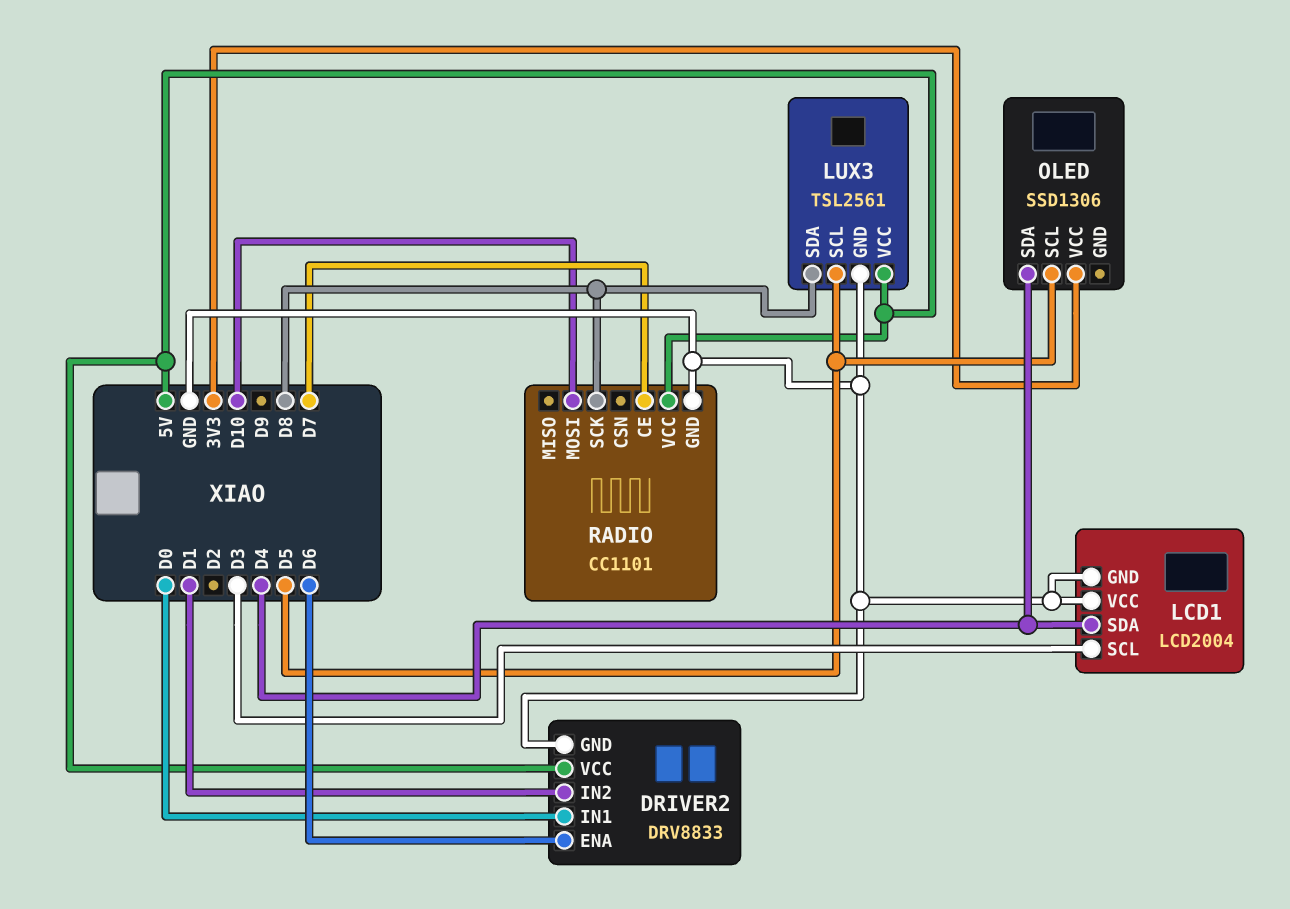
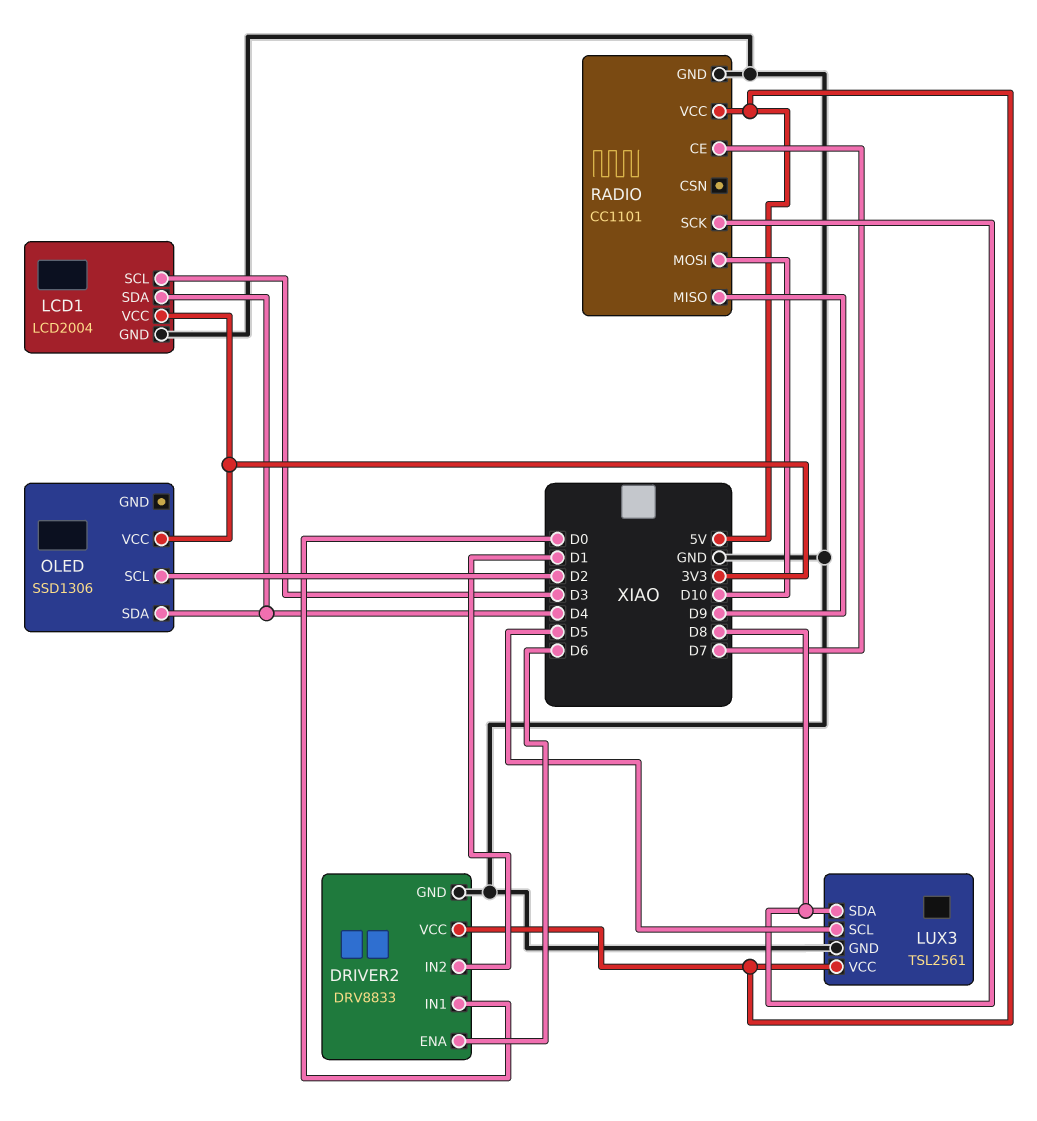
LCD1 pin VCC: GND -> 3V3
OLED pin SCL: D5 -> D2
RADIO pin MISO: none -> D9

